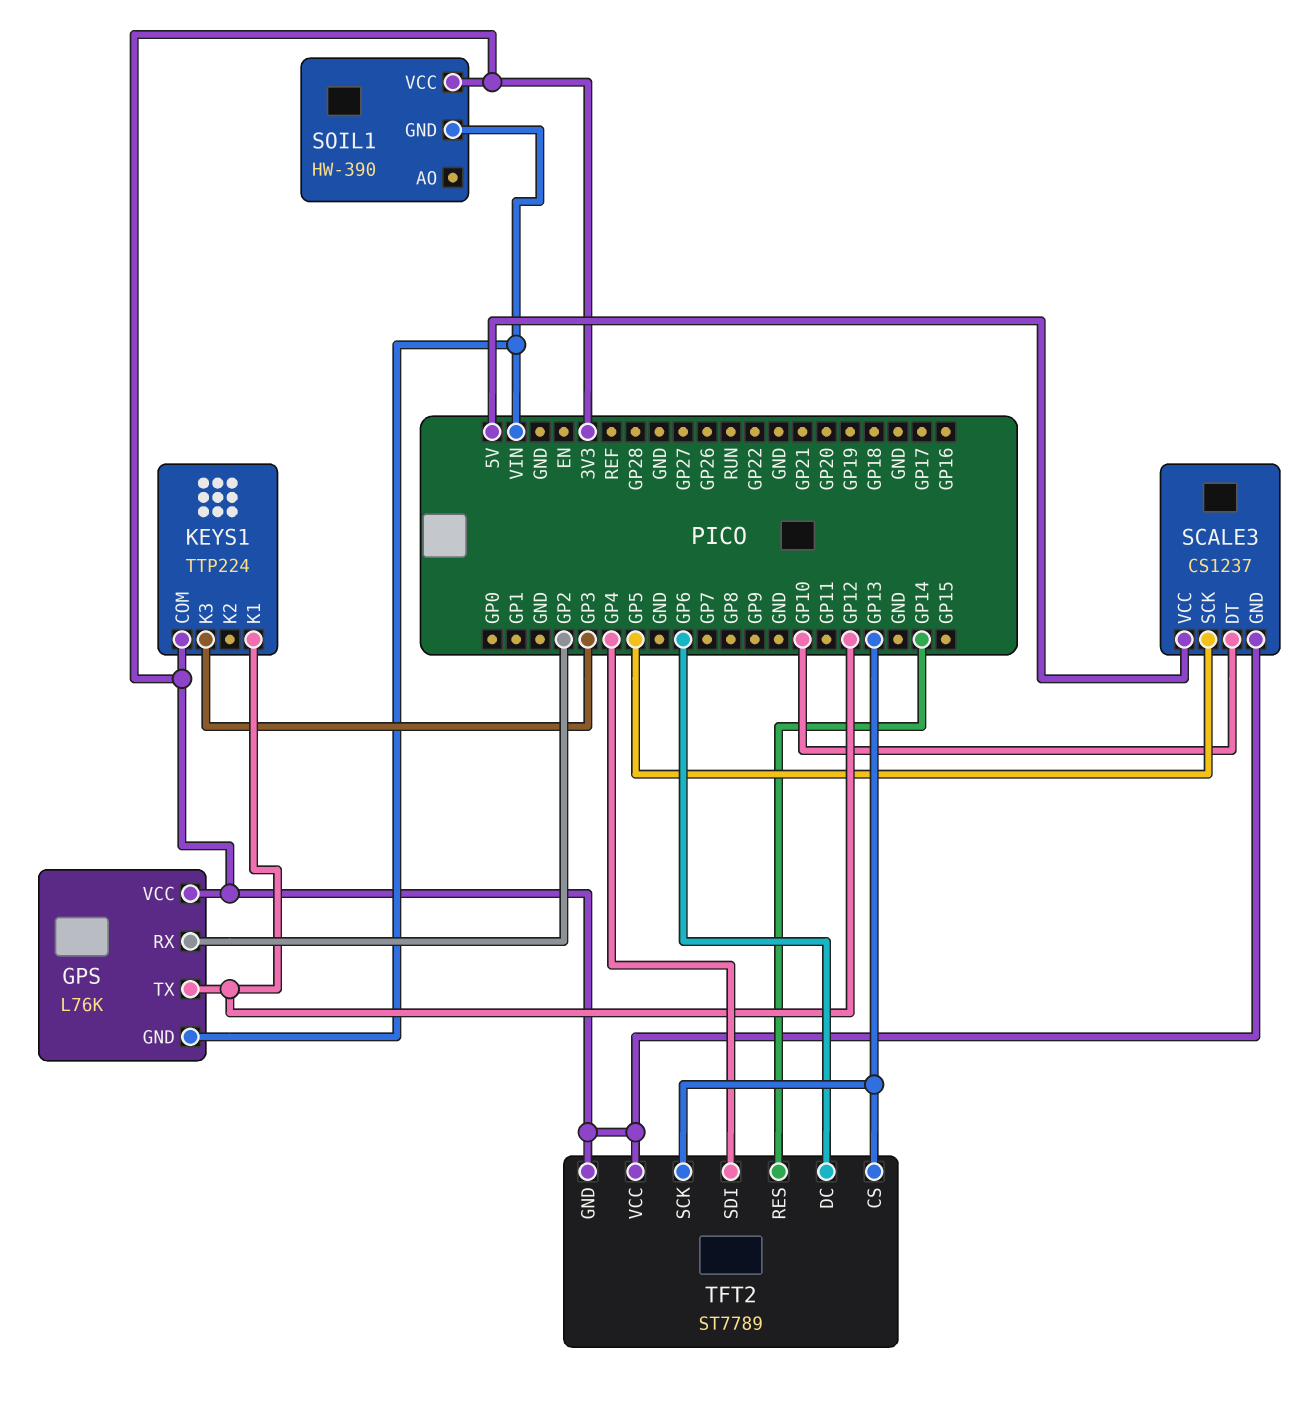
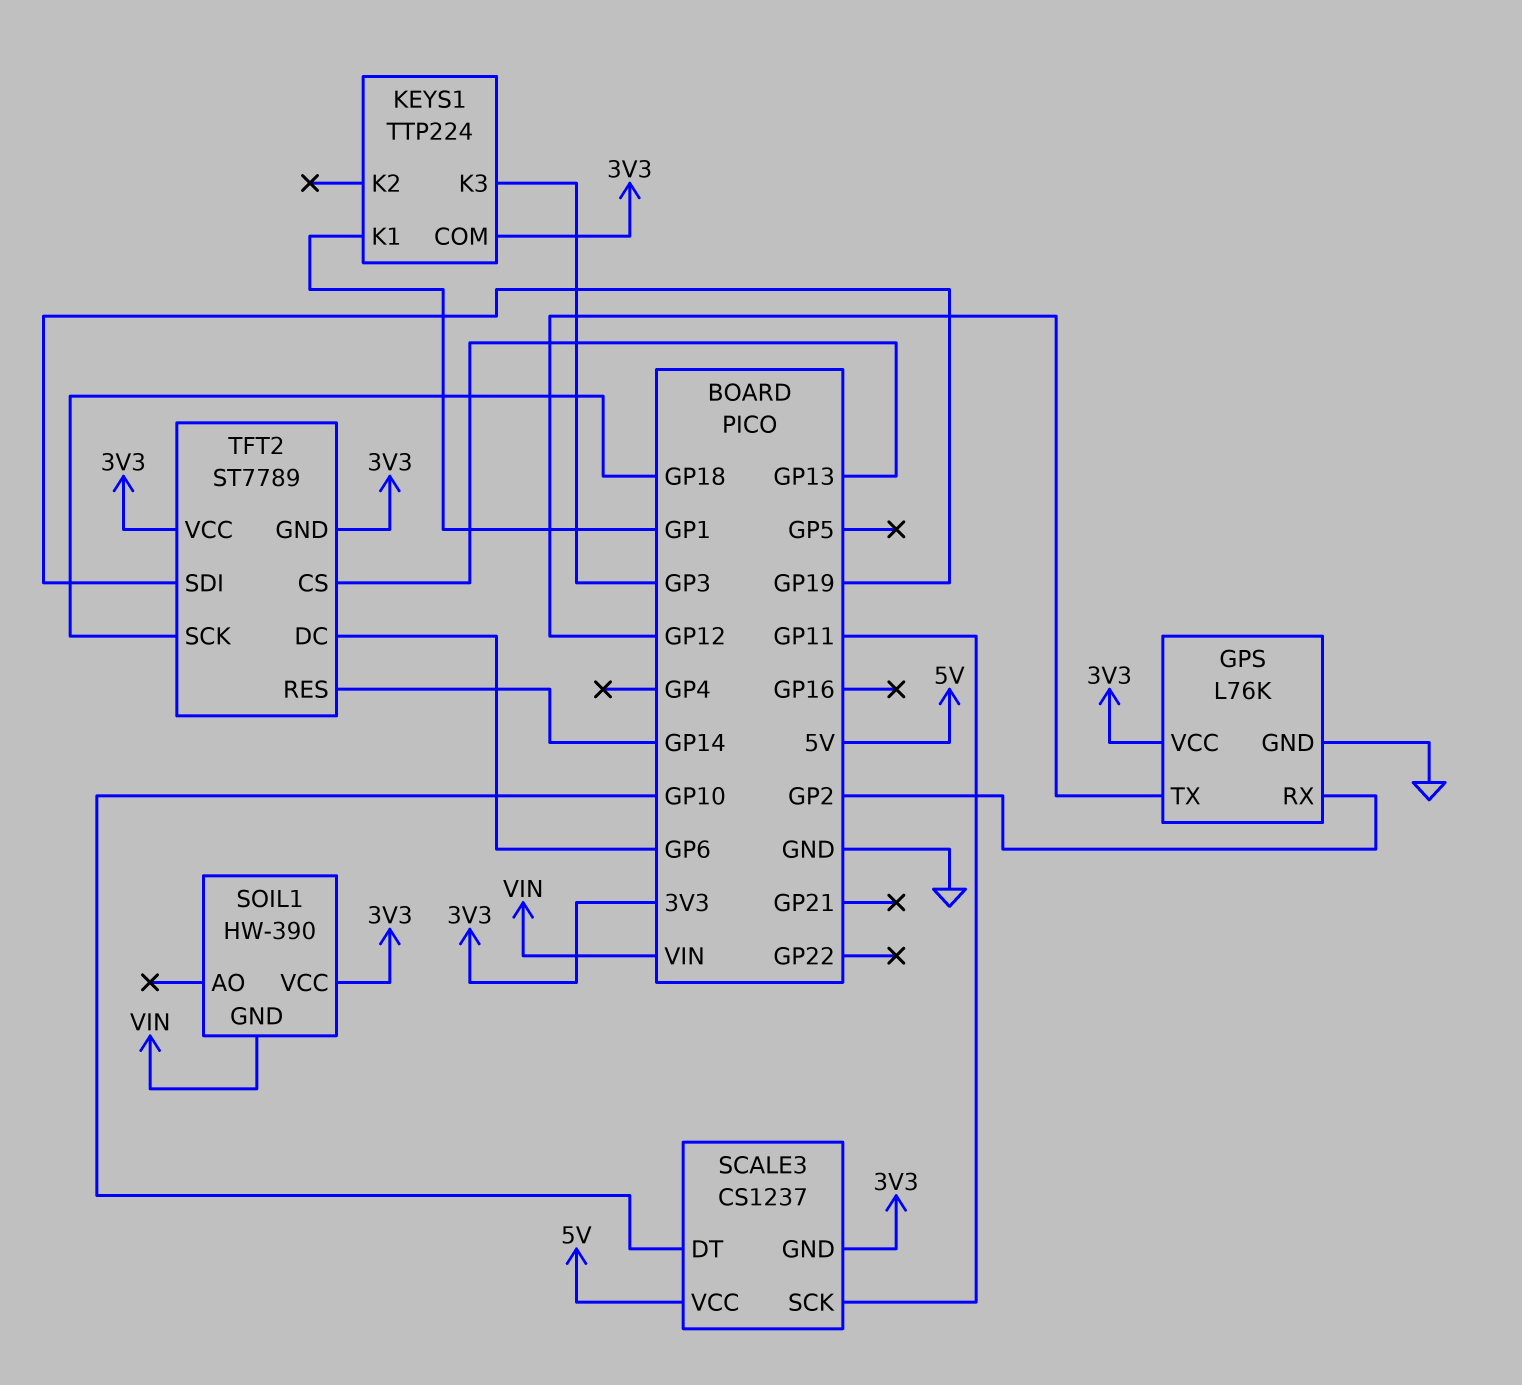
GPS pin GND: VIN -> GND
KEYS1 pin K1: GP12 -> GP1
SCALE3 pin SCK: GP5 -> GP11
TFT2 pin SCK: GP13 -> GP18
TFT2 pin SDI: GP4 -> GP19

